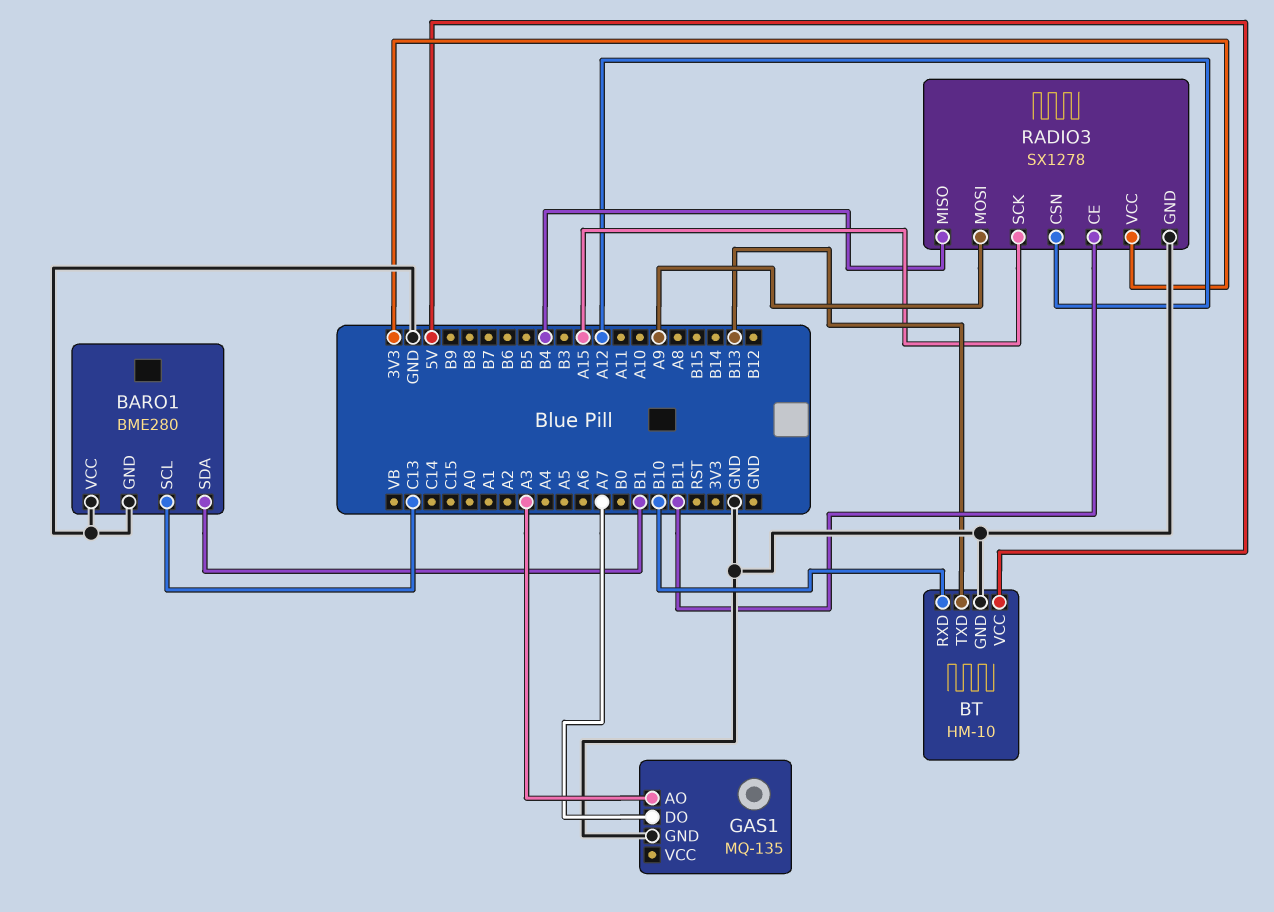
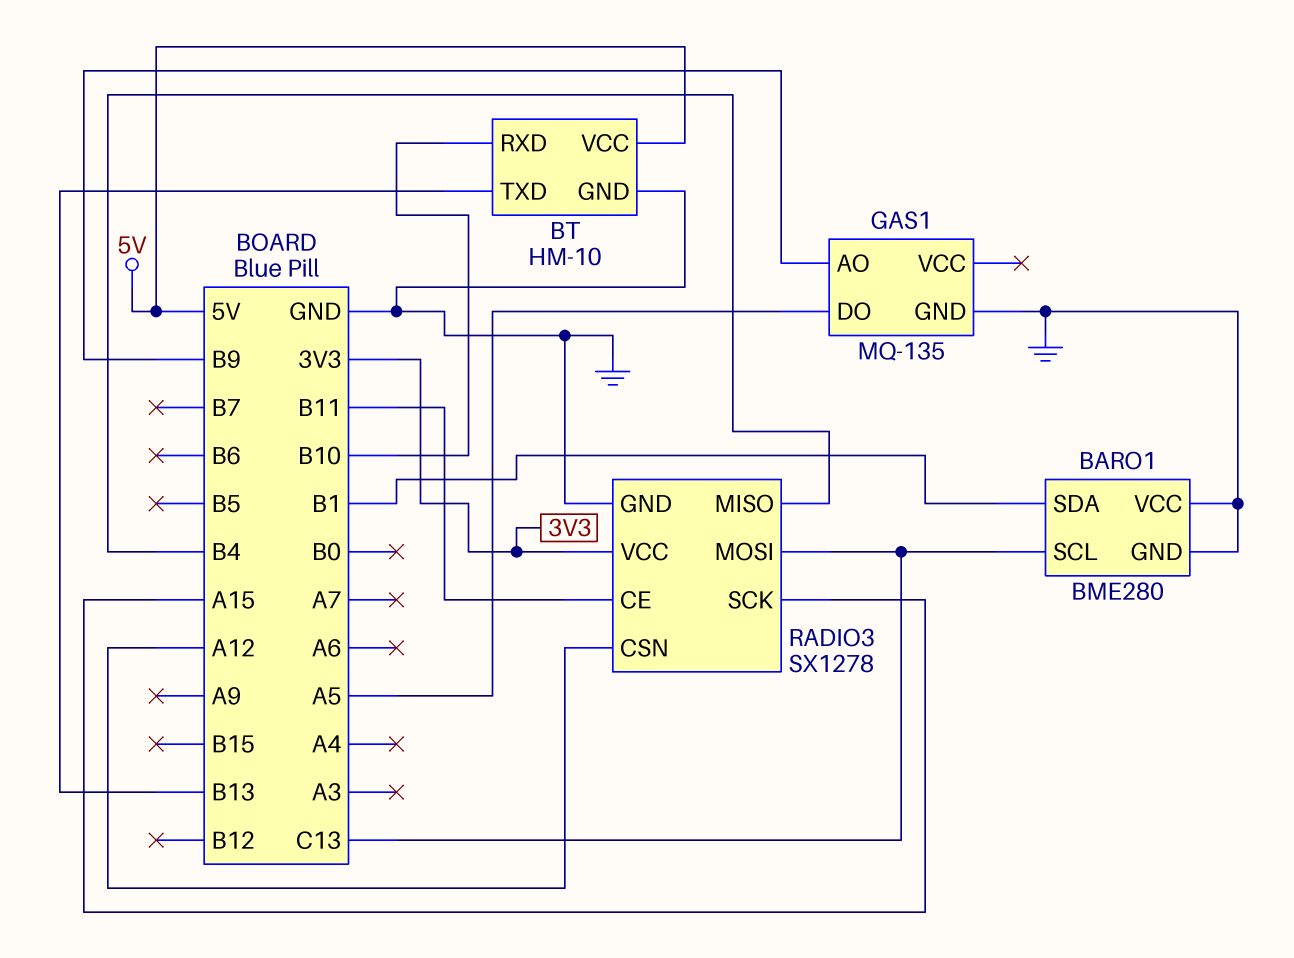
GAS1 pin AO: A3 -> B9
GAS1 pin DO: A7 -> A5
RADIO3 pin MOSI: A9 -> C13

